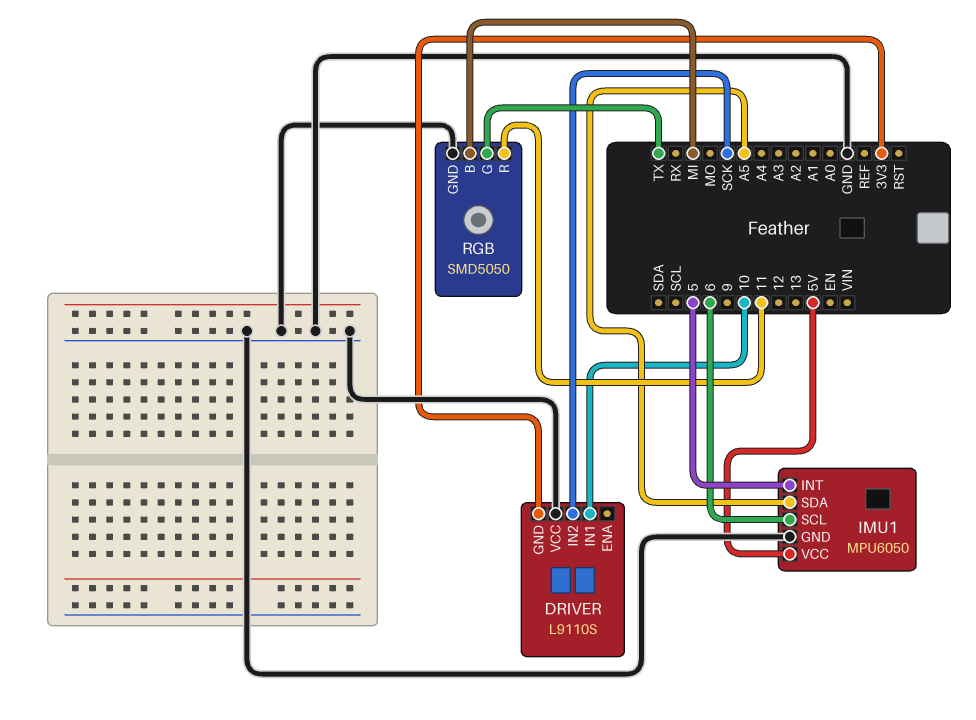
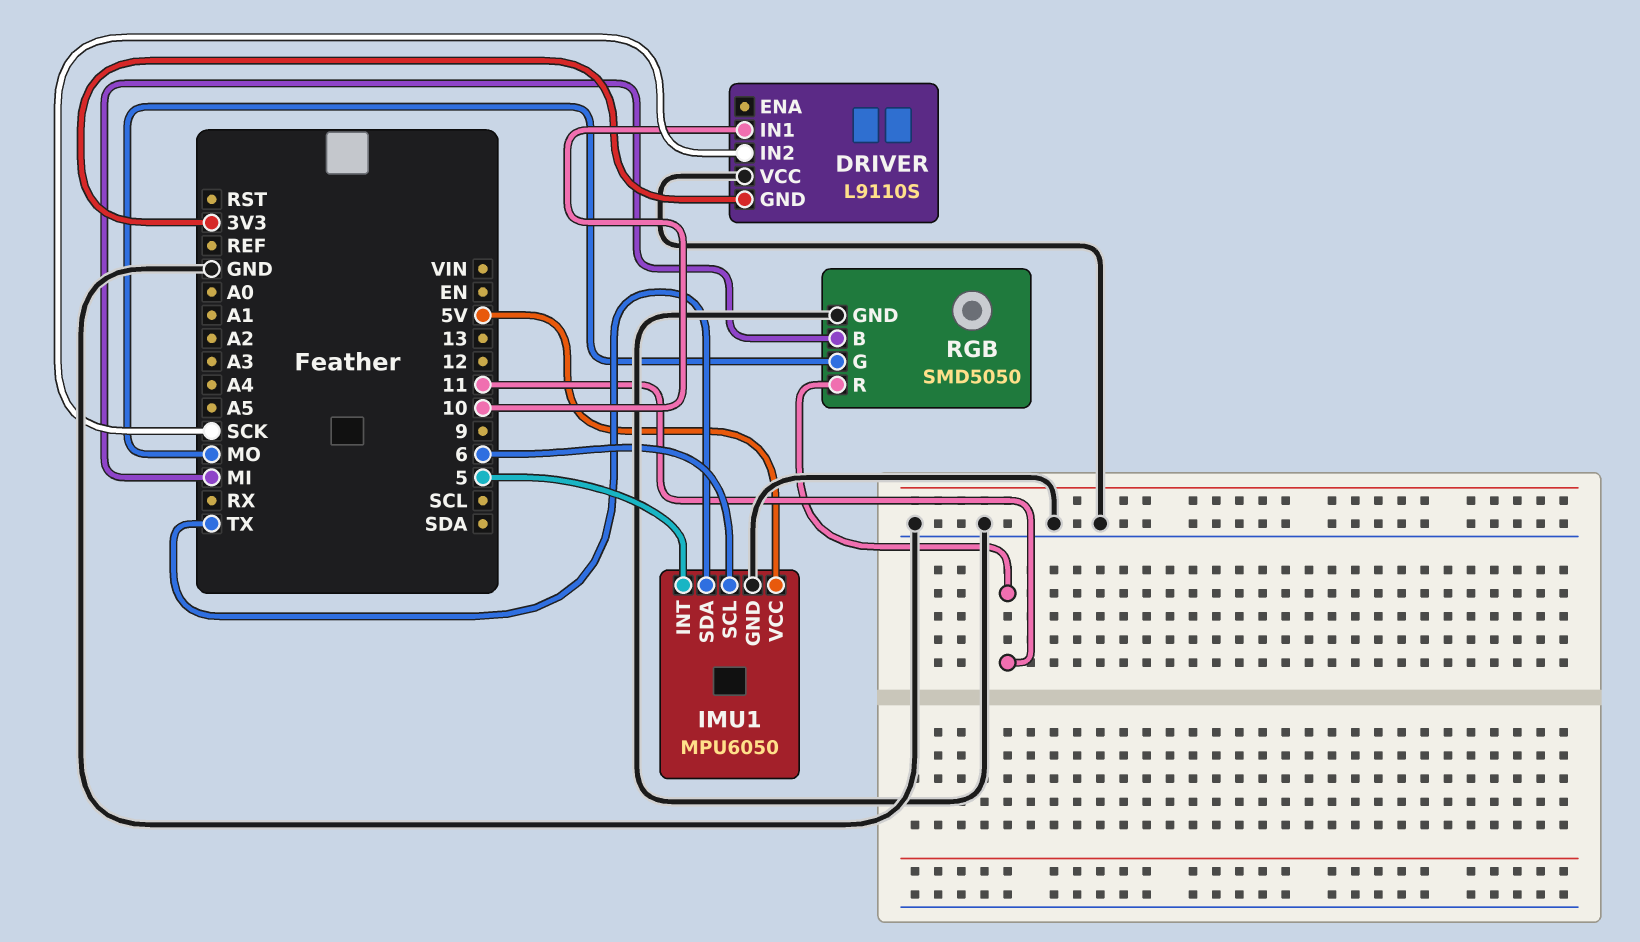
IMU1 pin SDA: A5 -> TX
RGB pin G: TX -> MO

